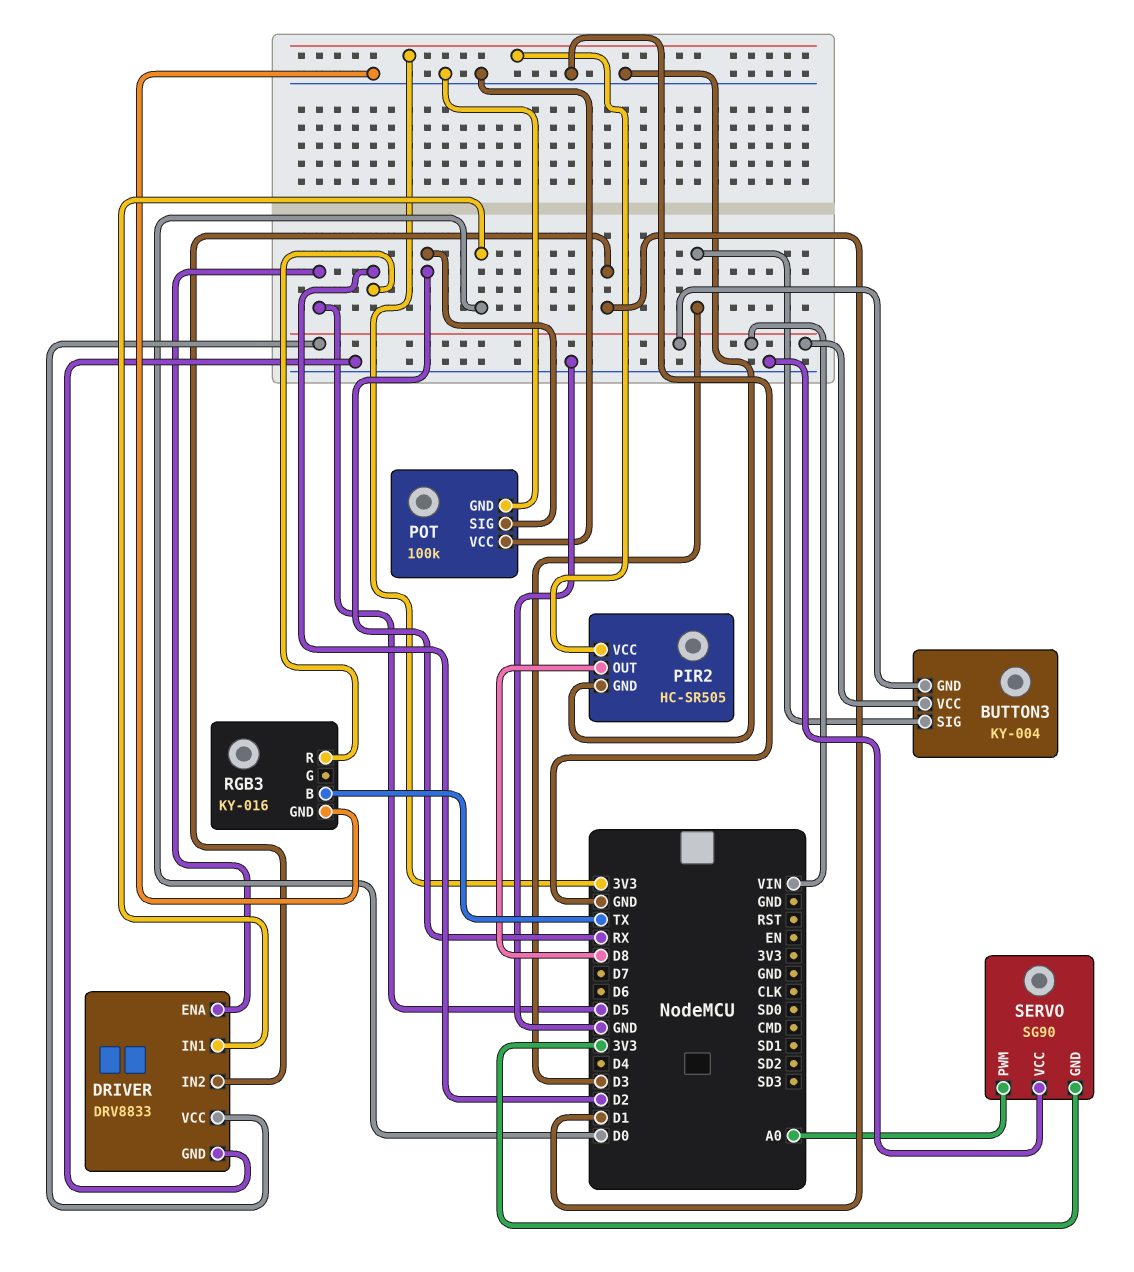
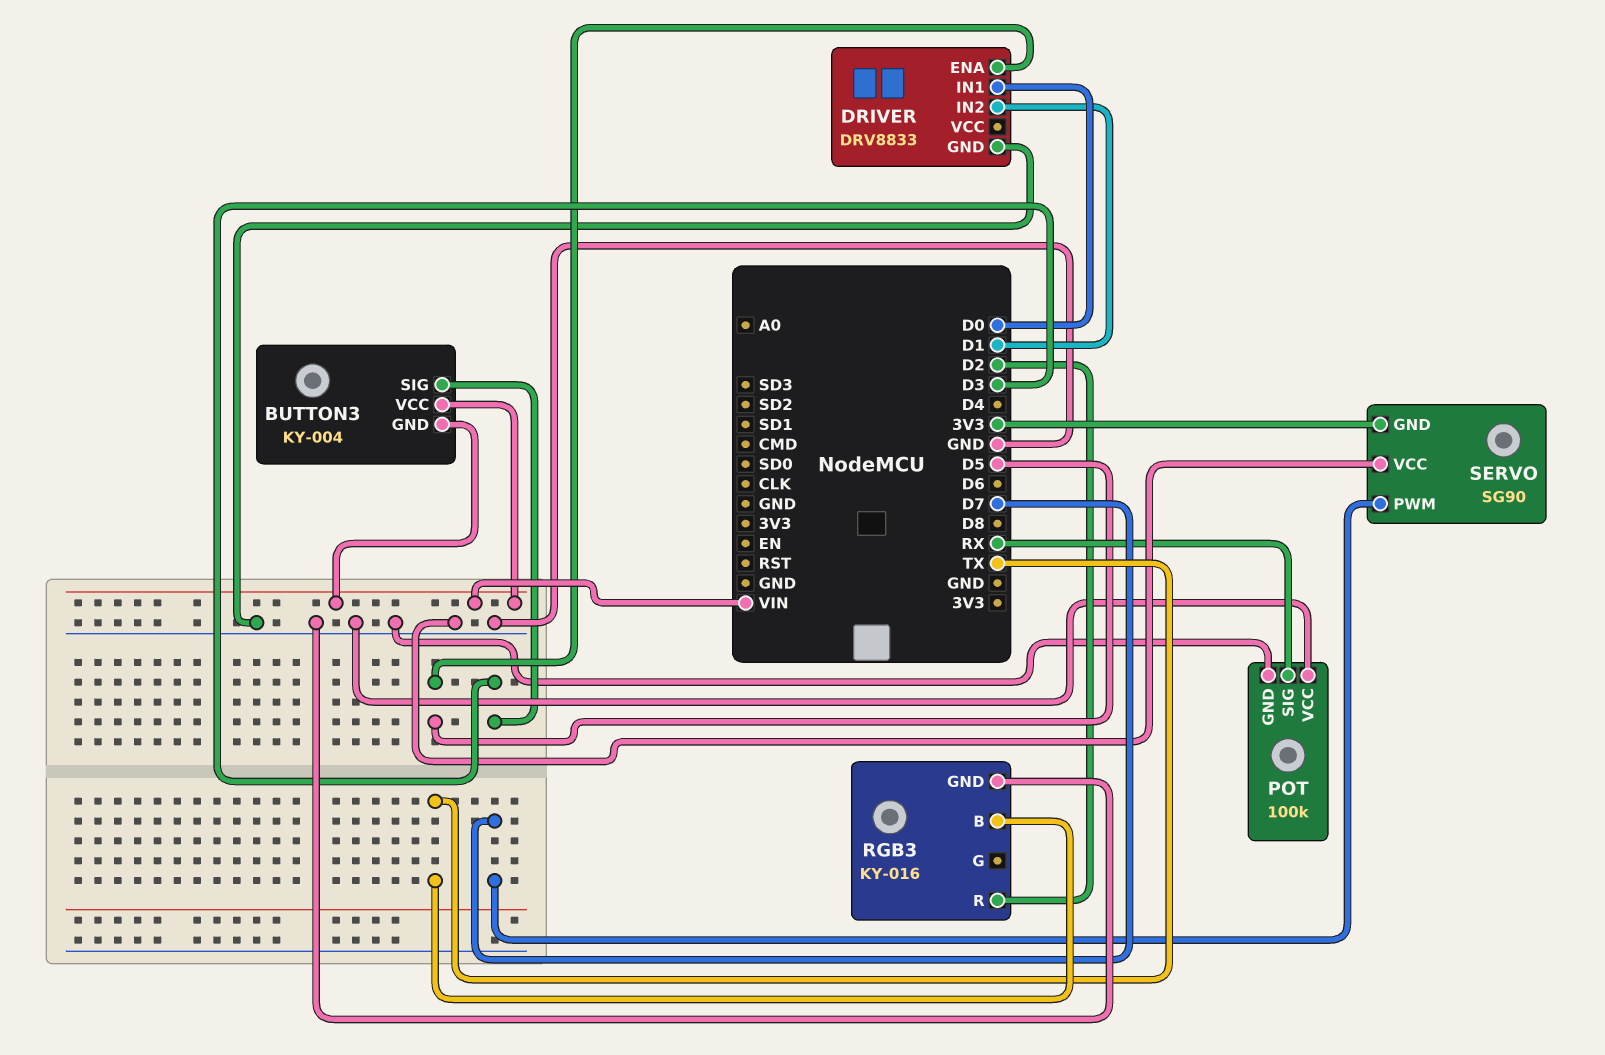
DRIVER pin VCC: VIN -> none
PIR2: HC-SR505 -> none
PIR2 pin GND: GND -> none
PIR2 pin OUT: D8 -> none
PIR2 pin VCC: 3V3 -> none
SERVO pin PWM: A0 -> D7

